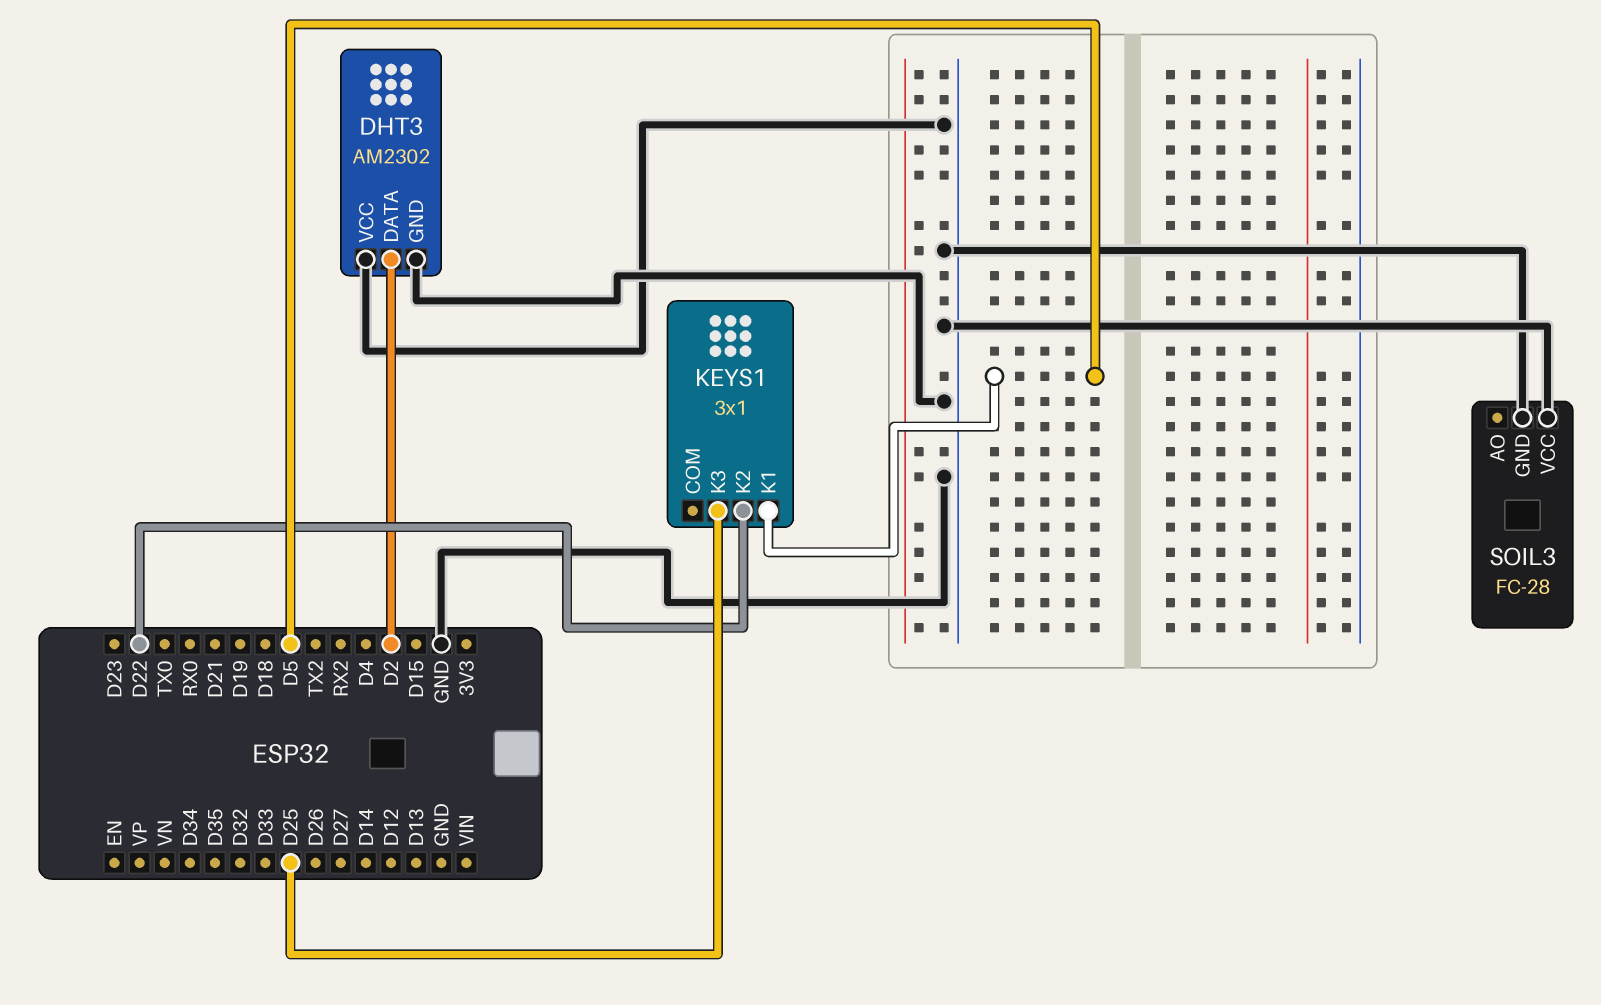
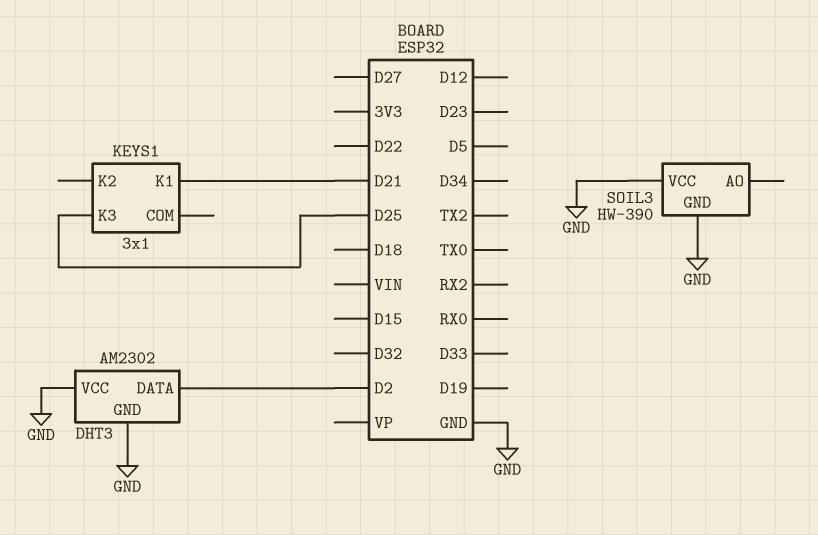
KEYS1 pin K1: D5 -> D21
KEYS1 pin K2: D22 -> none
SOIL3: FC-28 -> HW-390

